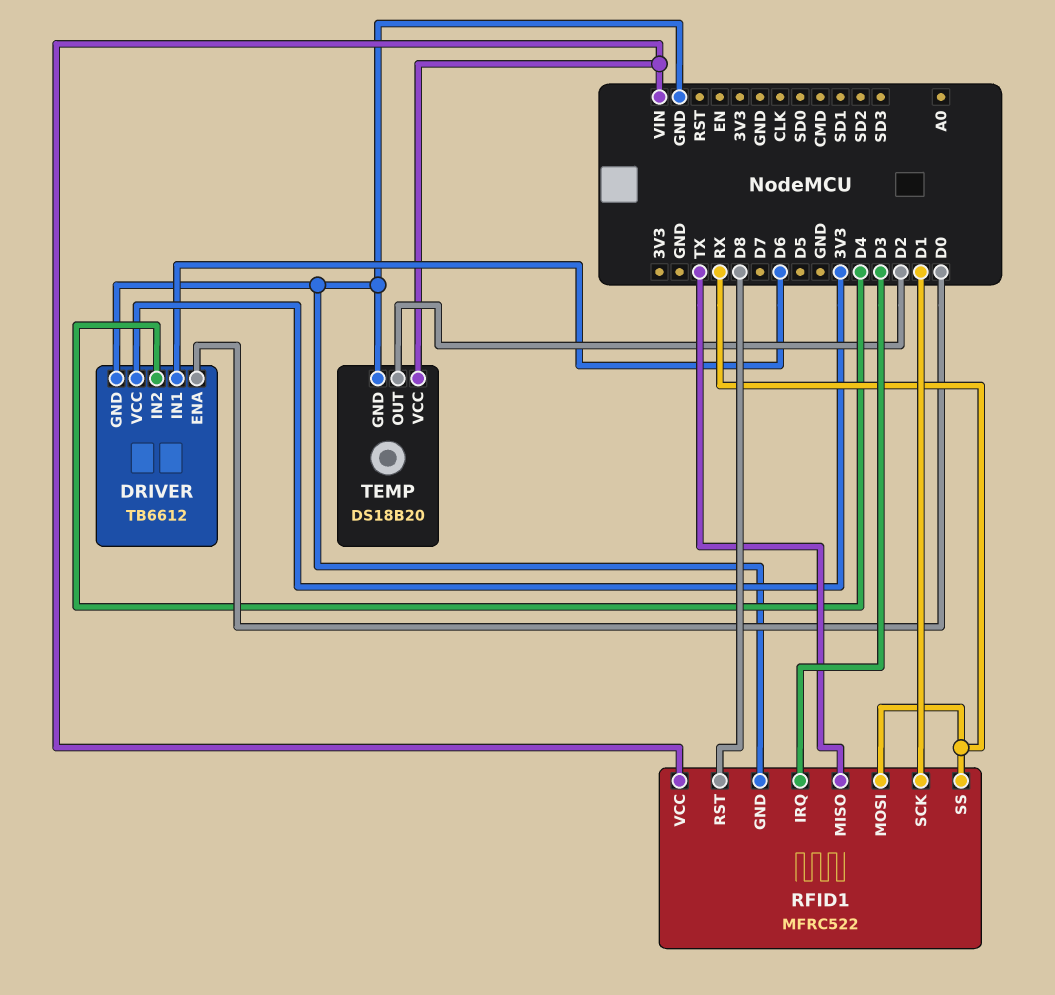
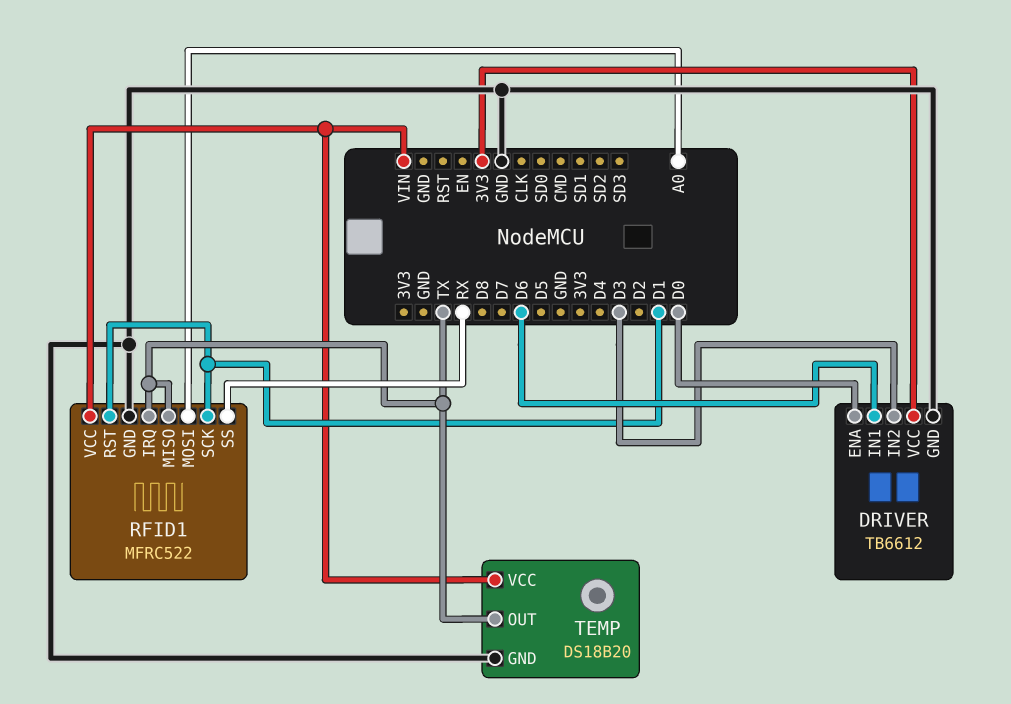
DRIVER pin IN2: D4 -> D3
RFID1 pin IRQ: D3 -> TX
RFID1 pin MOSI: RX -> A0
RFID1 pin RST: D8 -> D1
TEMP pin OUT: D2 -> TX

